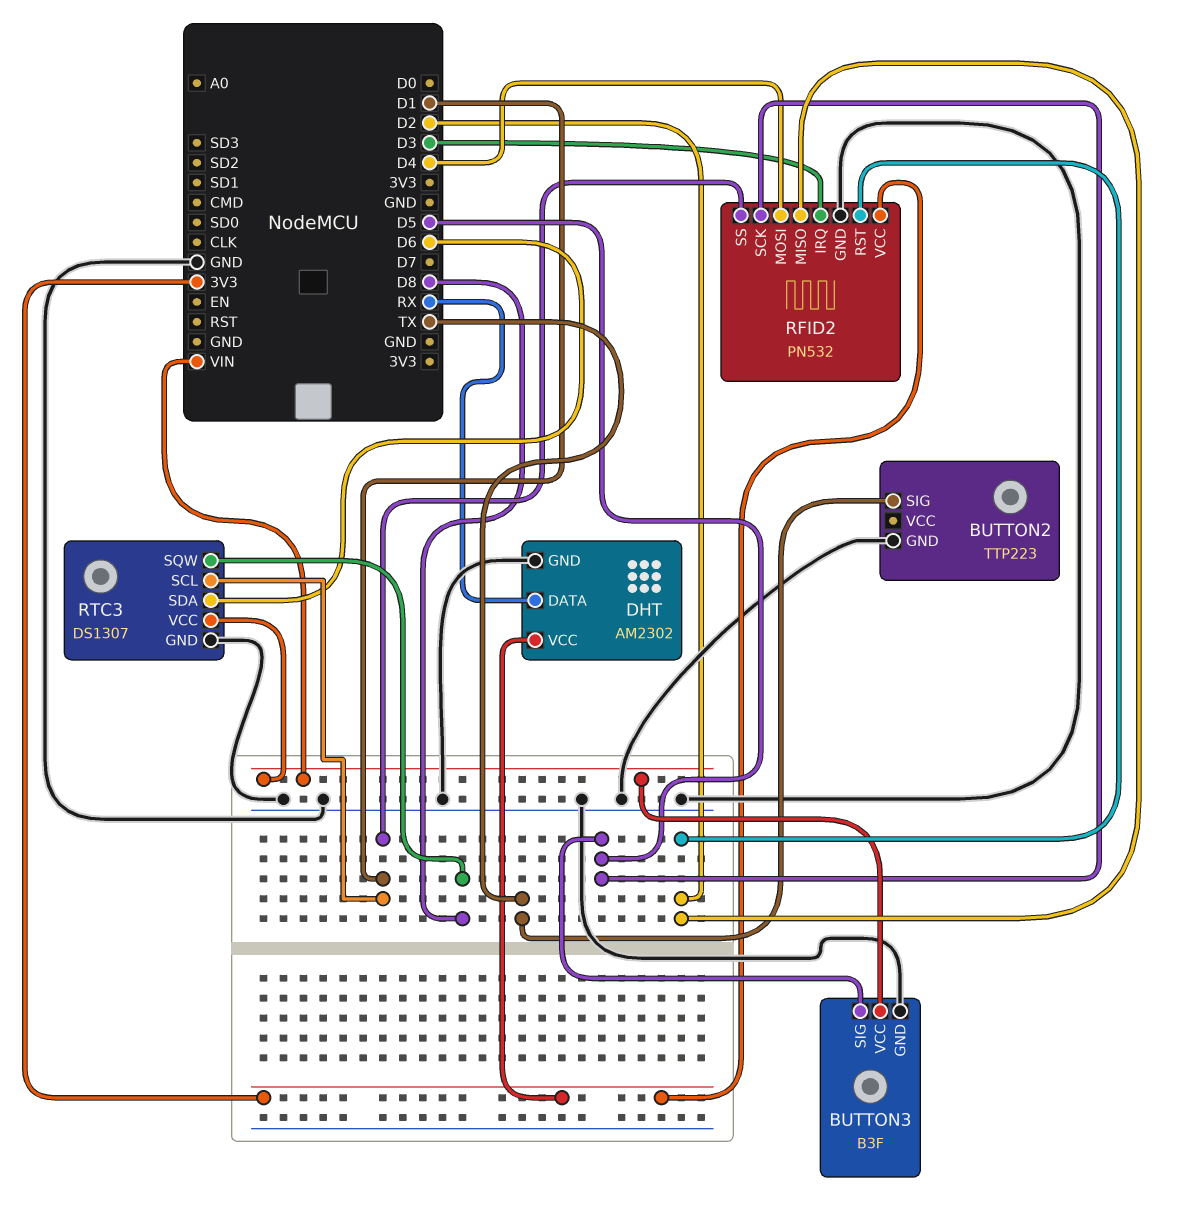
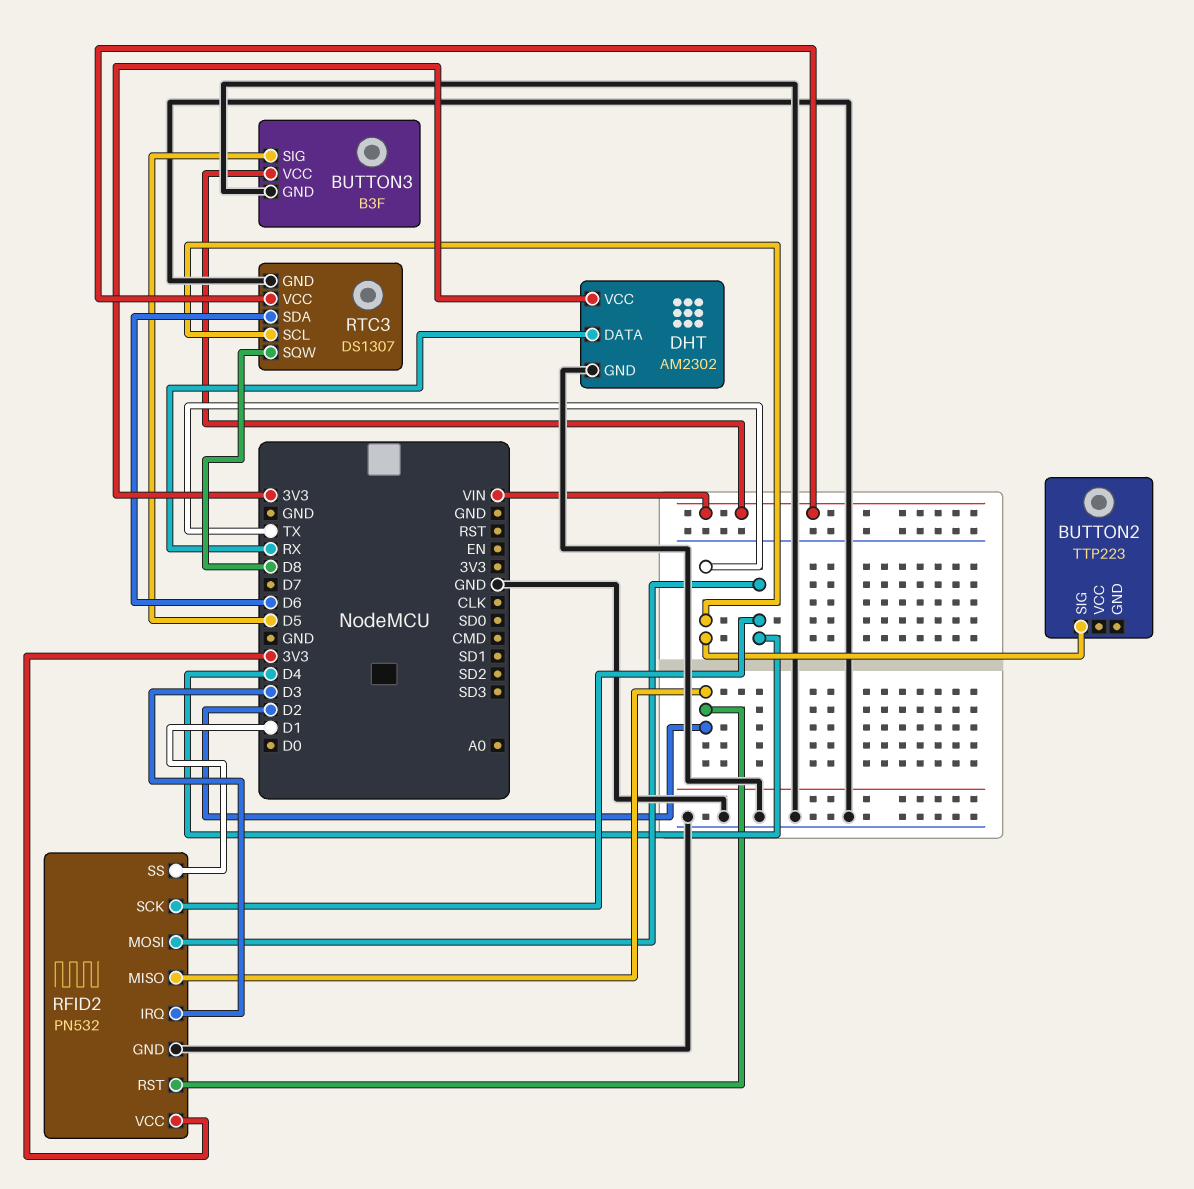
BUTTON2 pin GND: GND -> none
RFID2 pin SCK: D5 -> D4
RTC3 pin SCL: D1 -> TX

